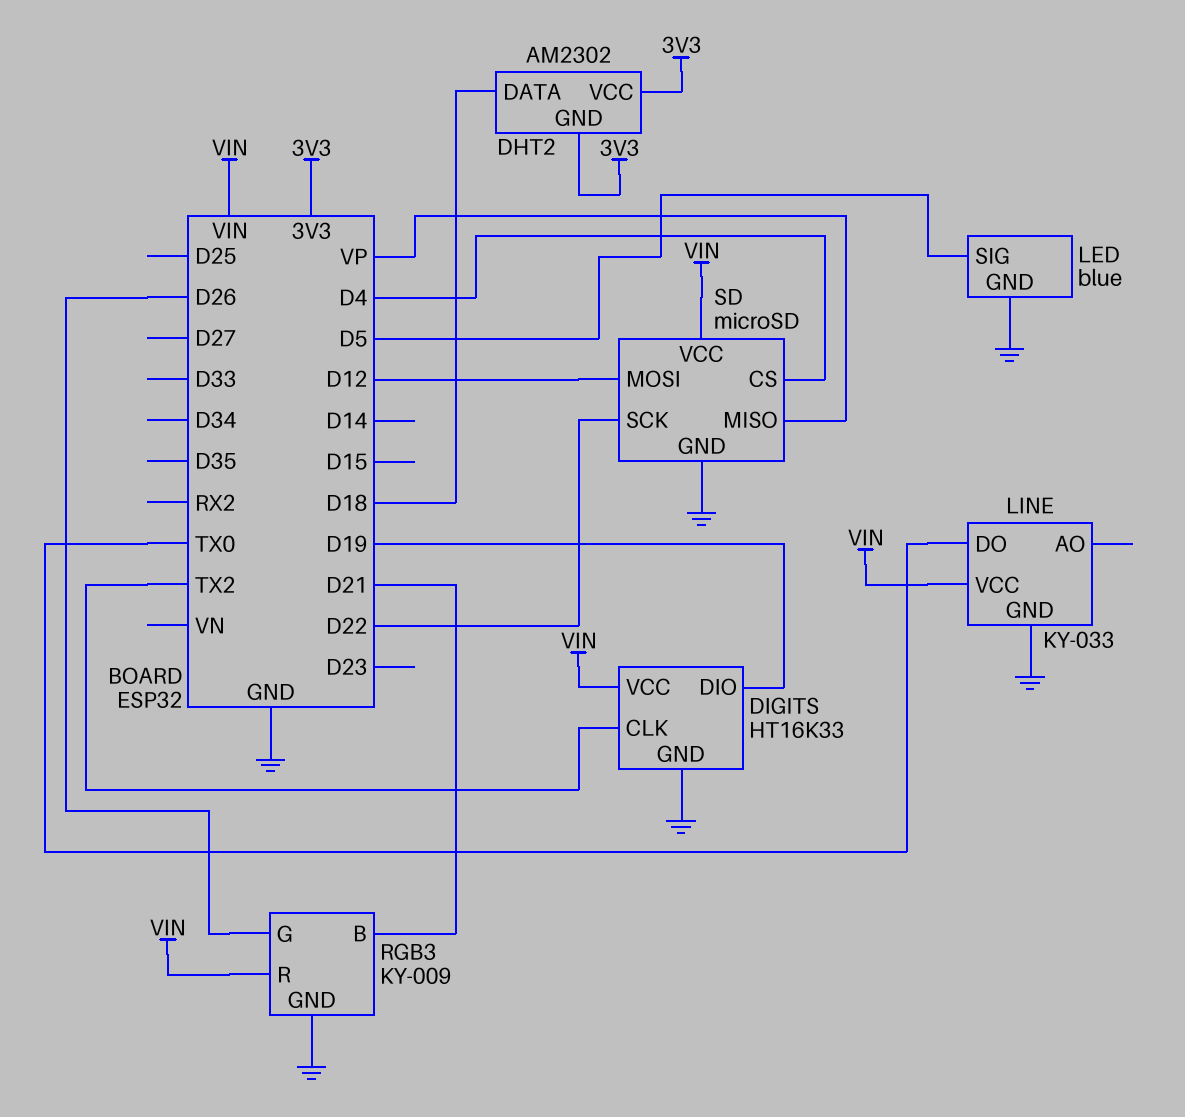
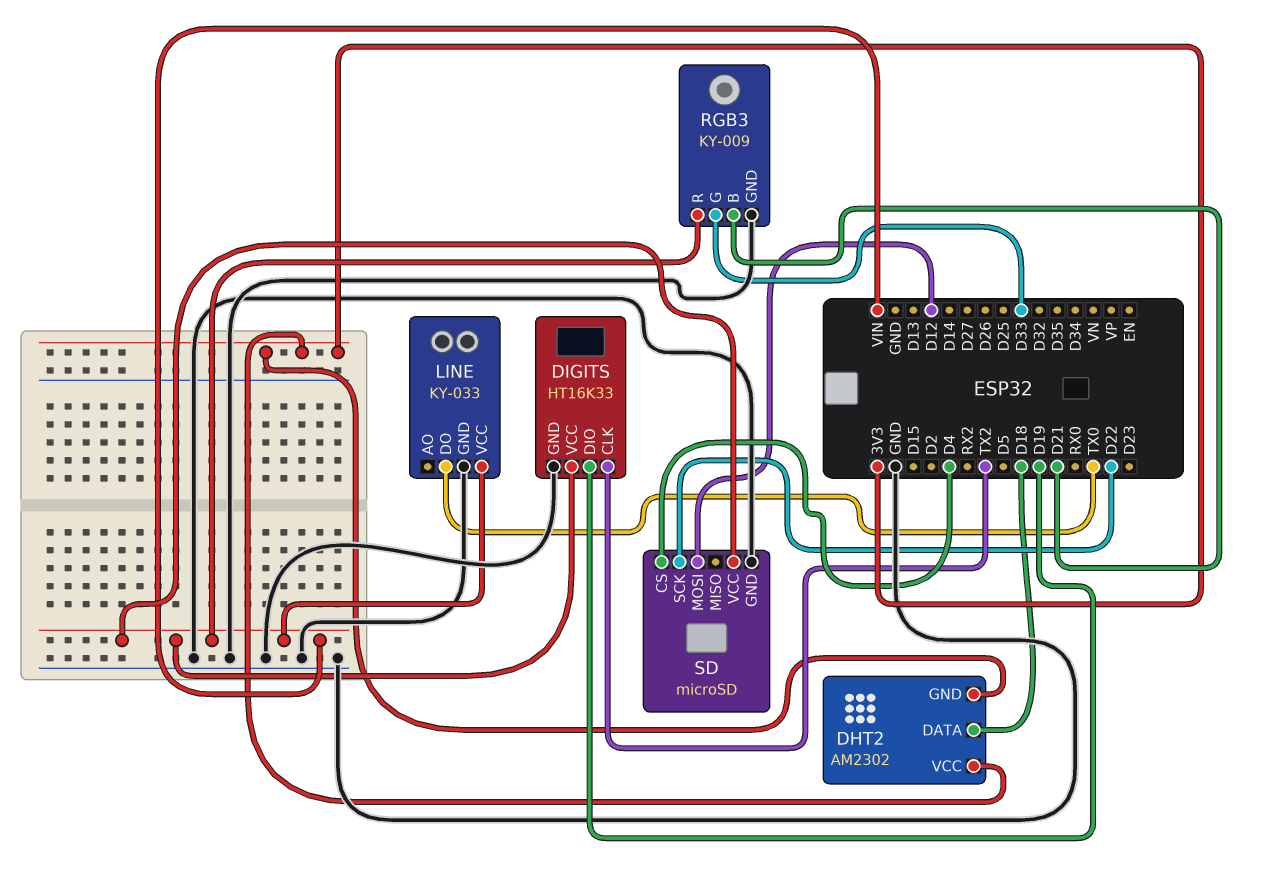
LED: blue -> none
LED pin GND: GND -> none
LED pin SIG: D5 -> none
RGB3 pin G: D26 -> D33
SD pin MISO: VP -> none

